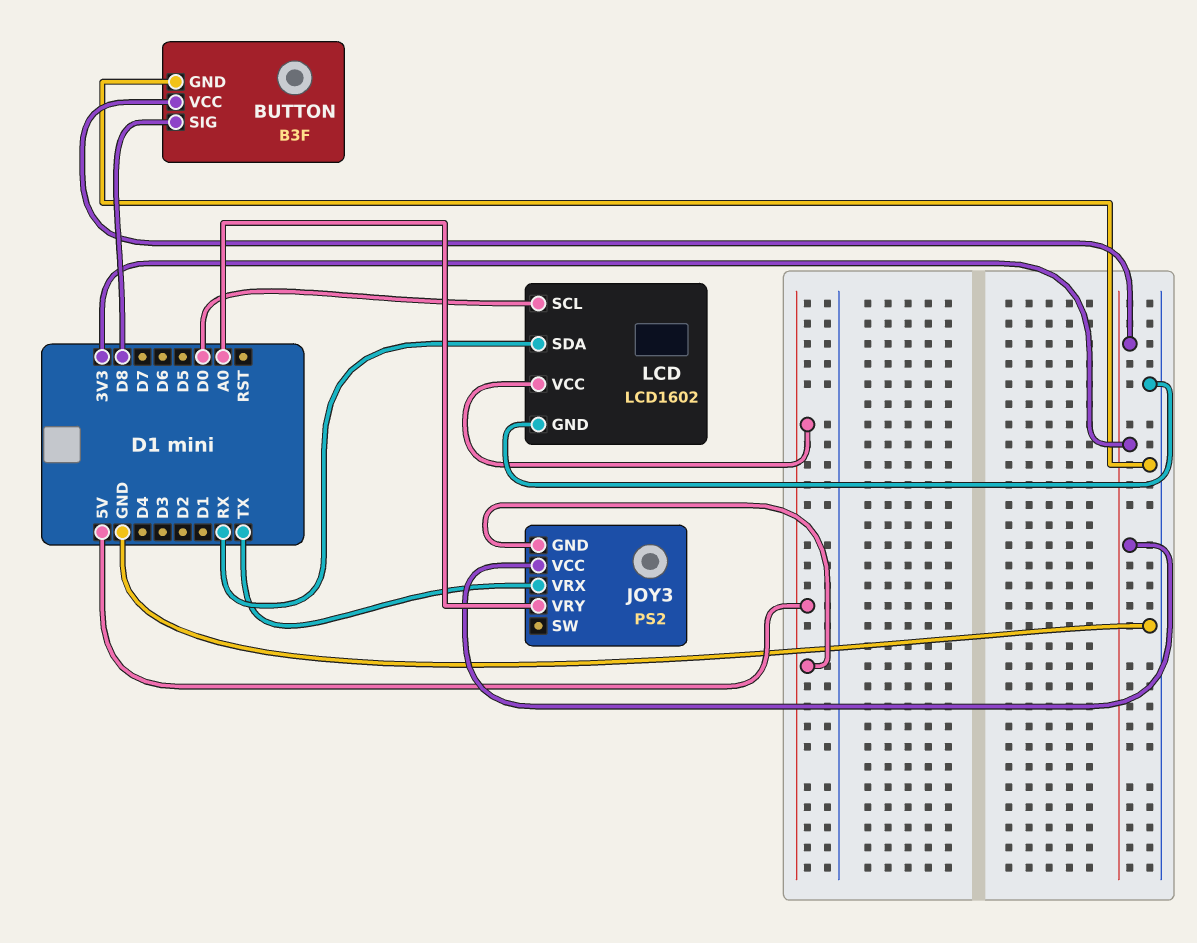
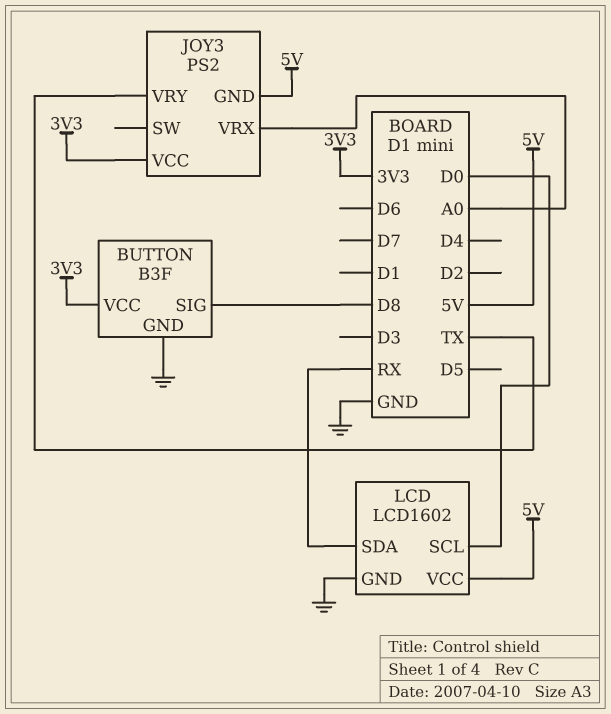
JOY3 pin VRX: TX -> A0
JOY3 pin VRY: A0 -> TX

